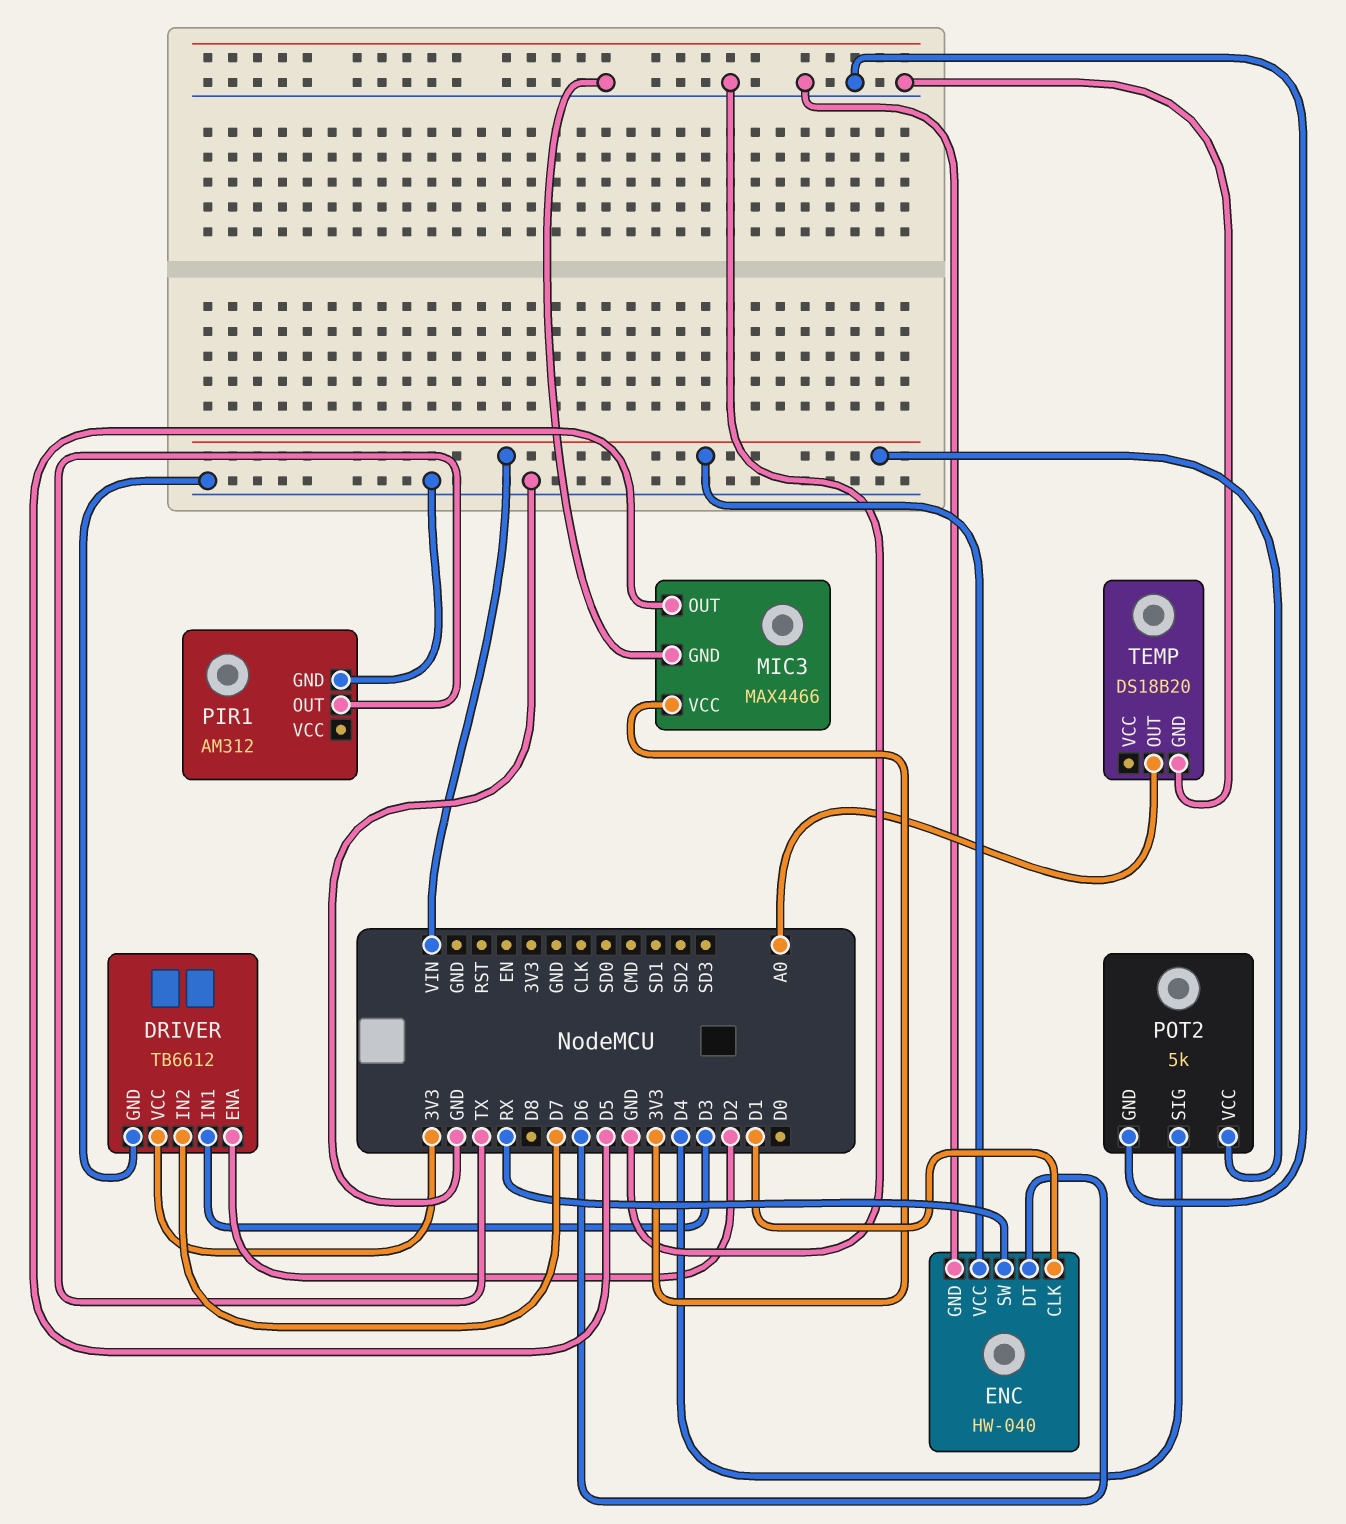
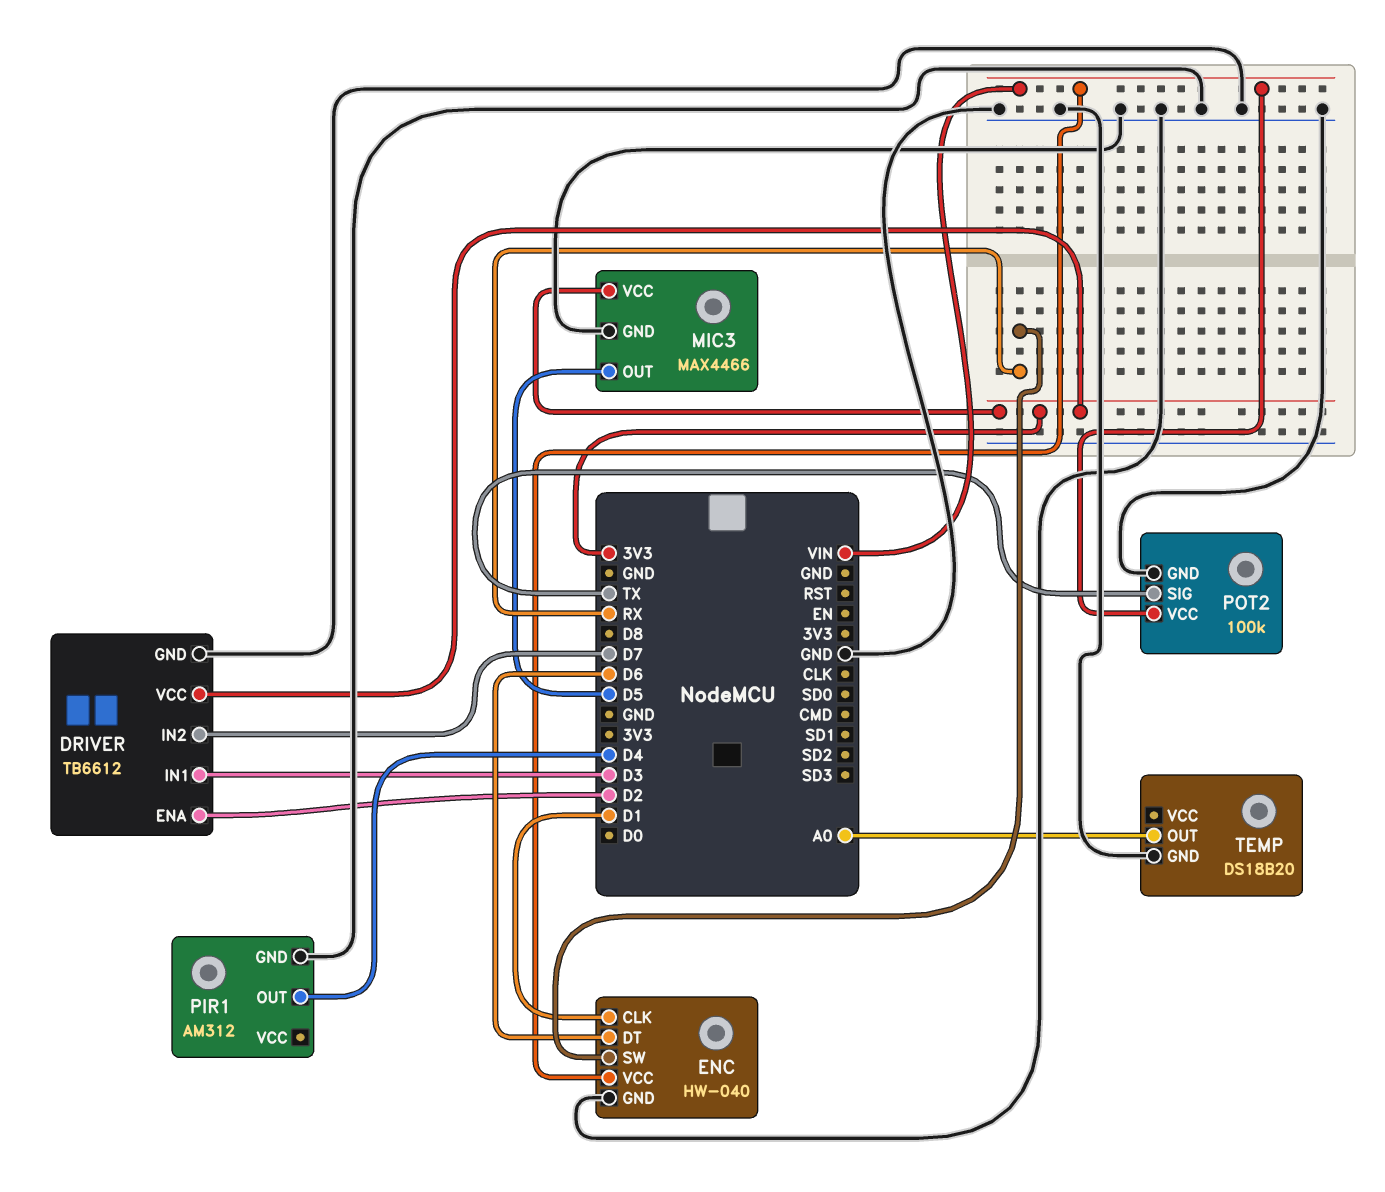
PIR1 pin OUT: TX -> D4
POT2: 5k -> 100k
POT2 pin SIG: D4 -> TX

